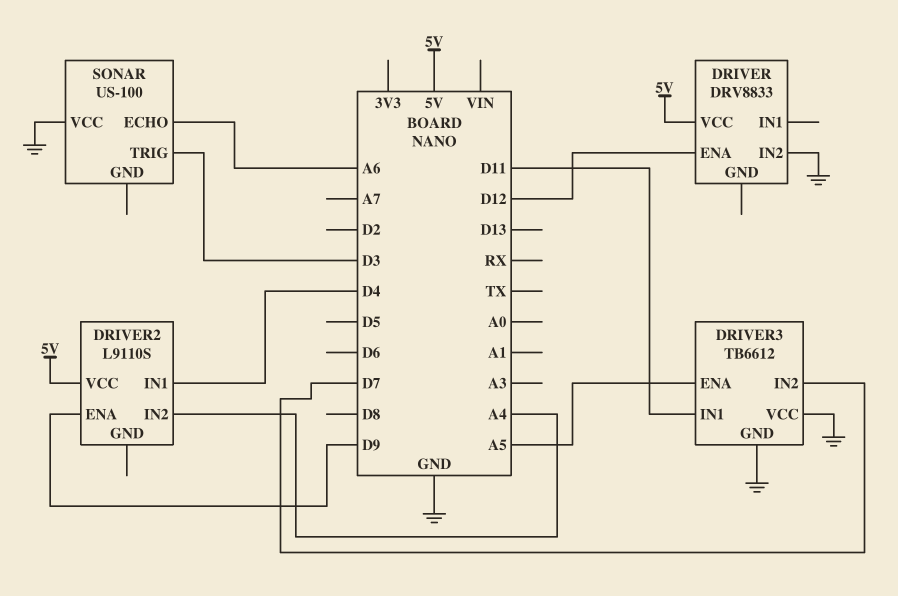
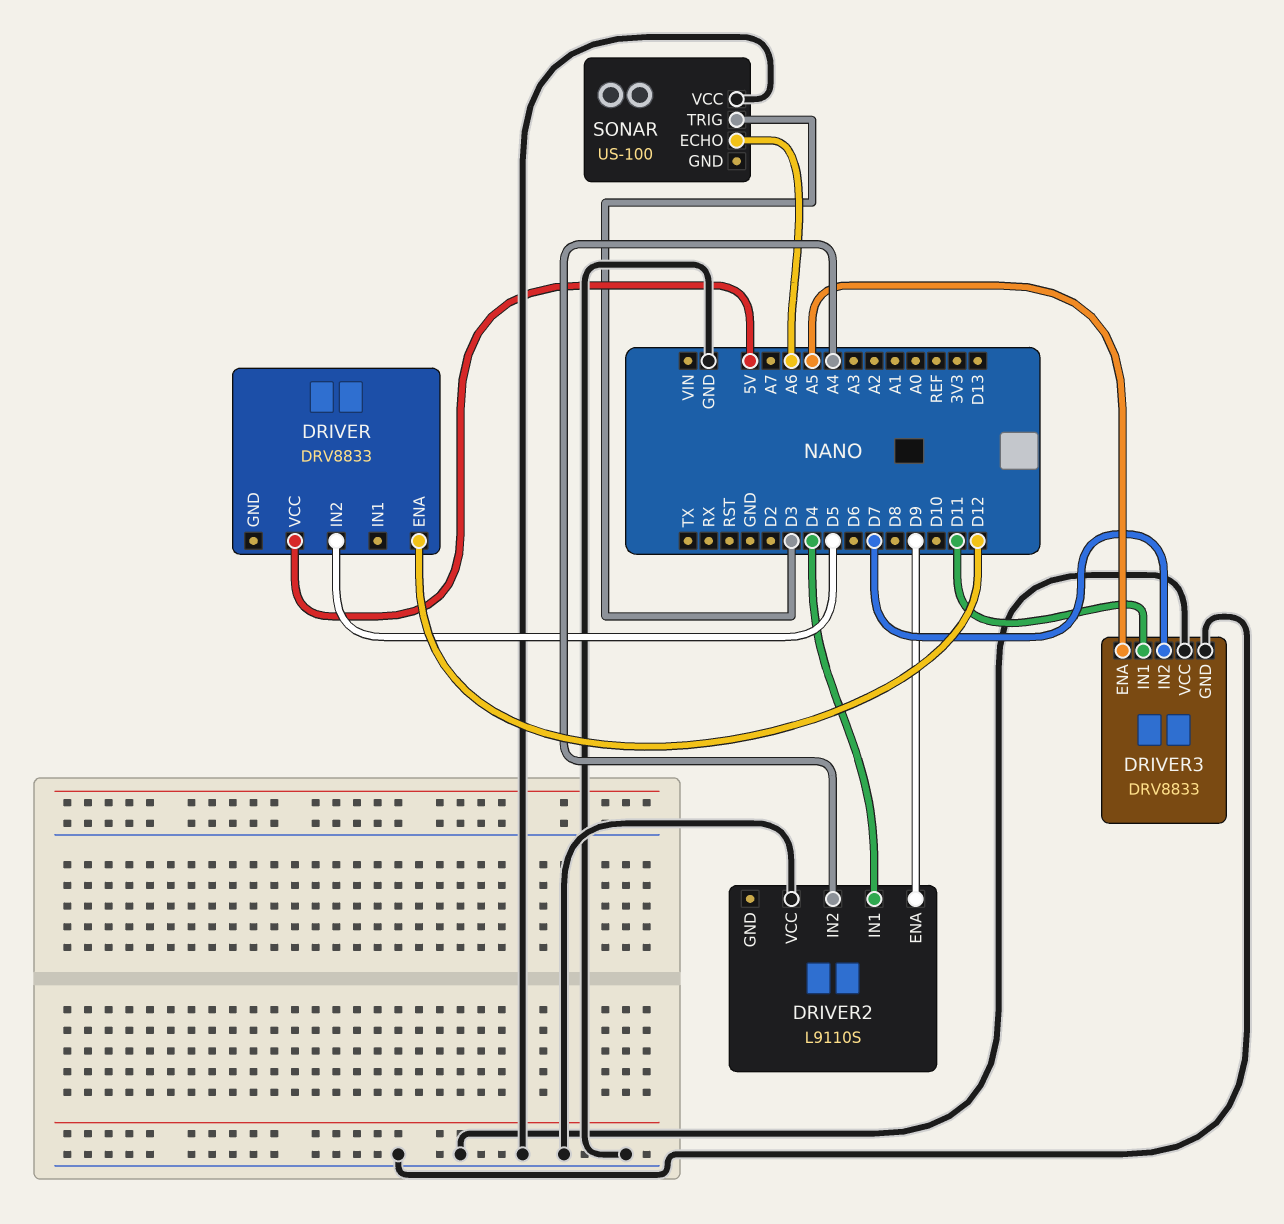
DRIVER pin IN2: GND -> D5
DRIVER2 pin VCC: 5V -> GND
DRIVER3: TB6612 -> DRV8833

